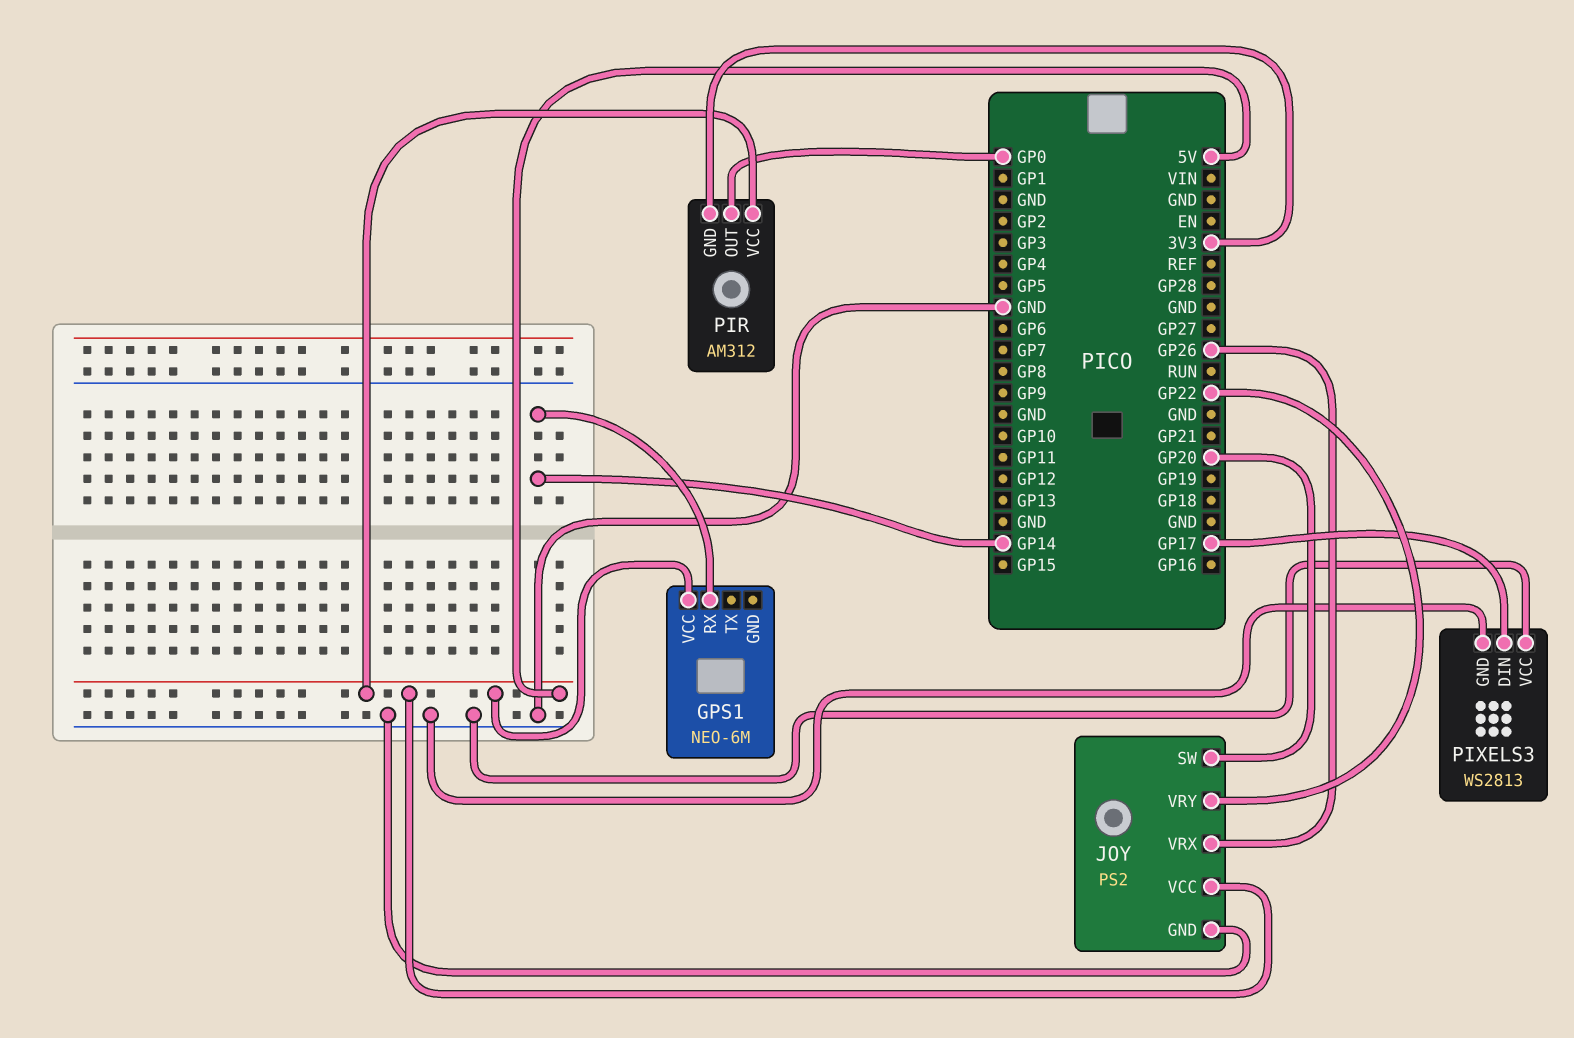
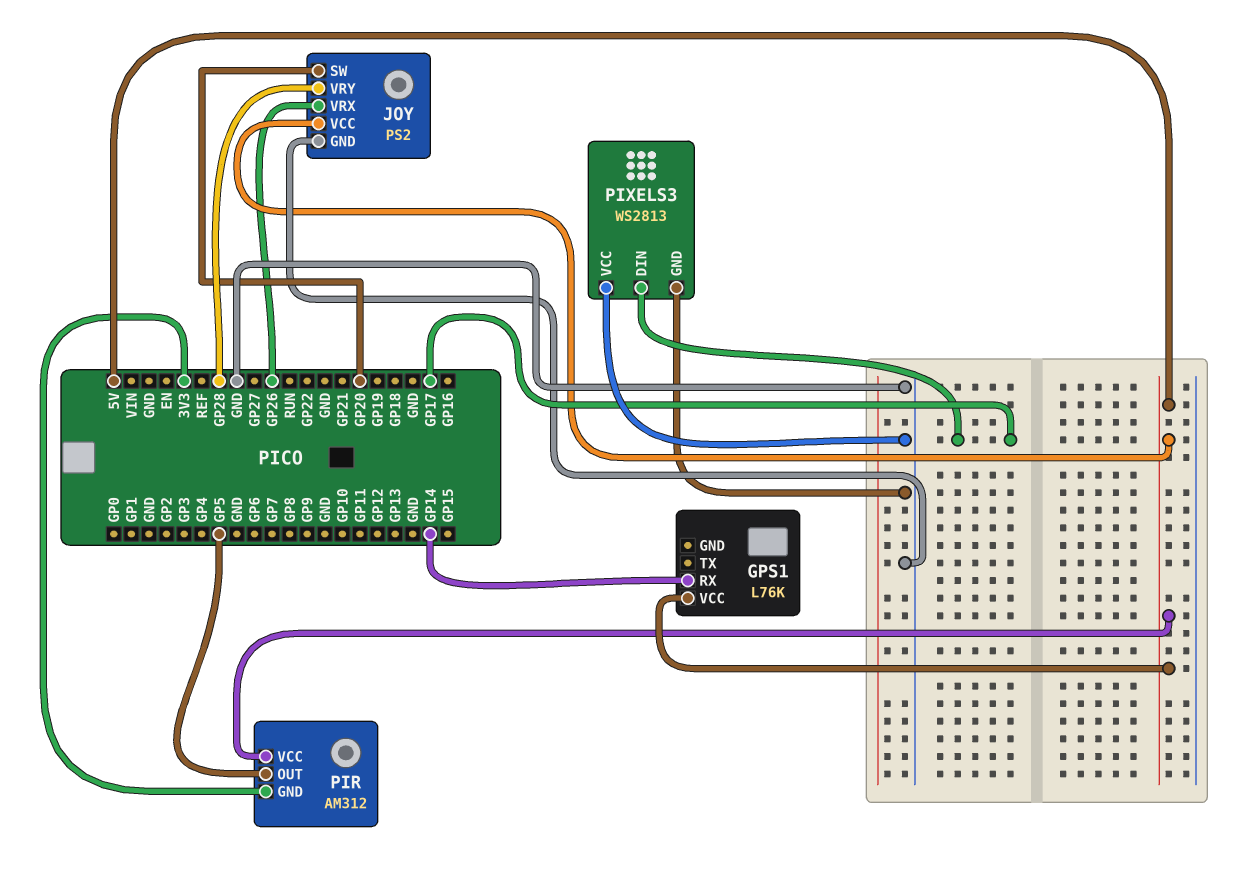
GPS1: NEO-6M -> L76K
JOY pin VRY: GP22 -> GP28
PIR pin OUT: GP0 -> GP5

